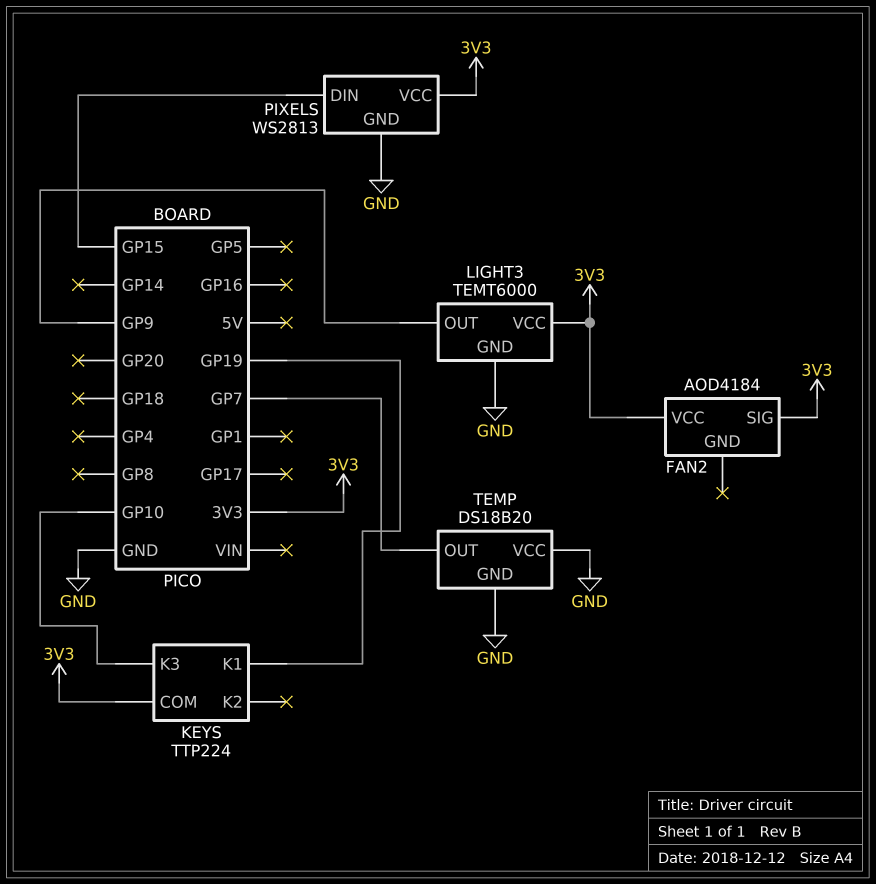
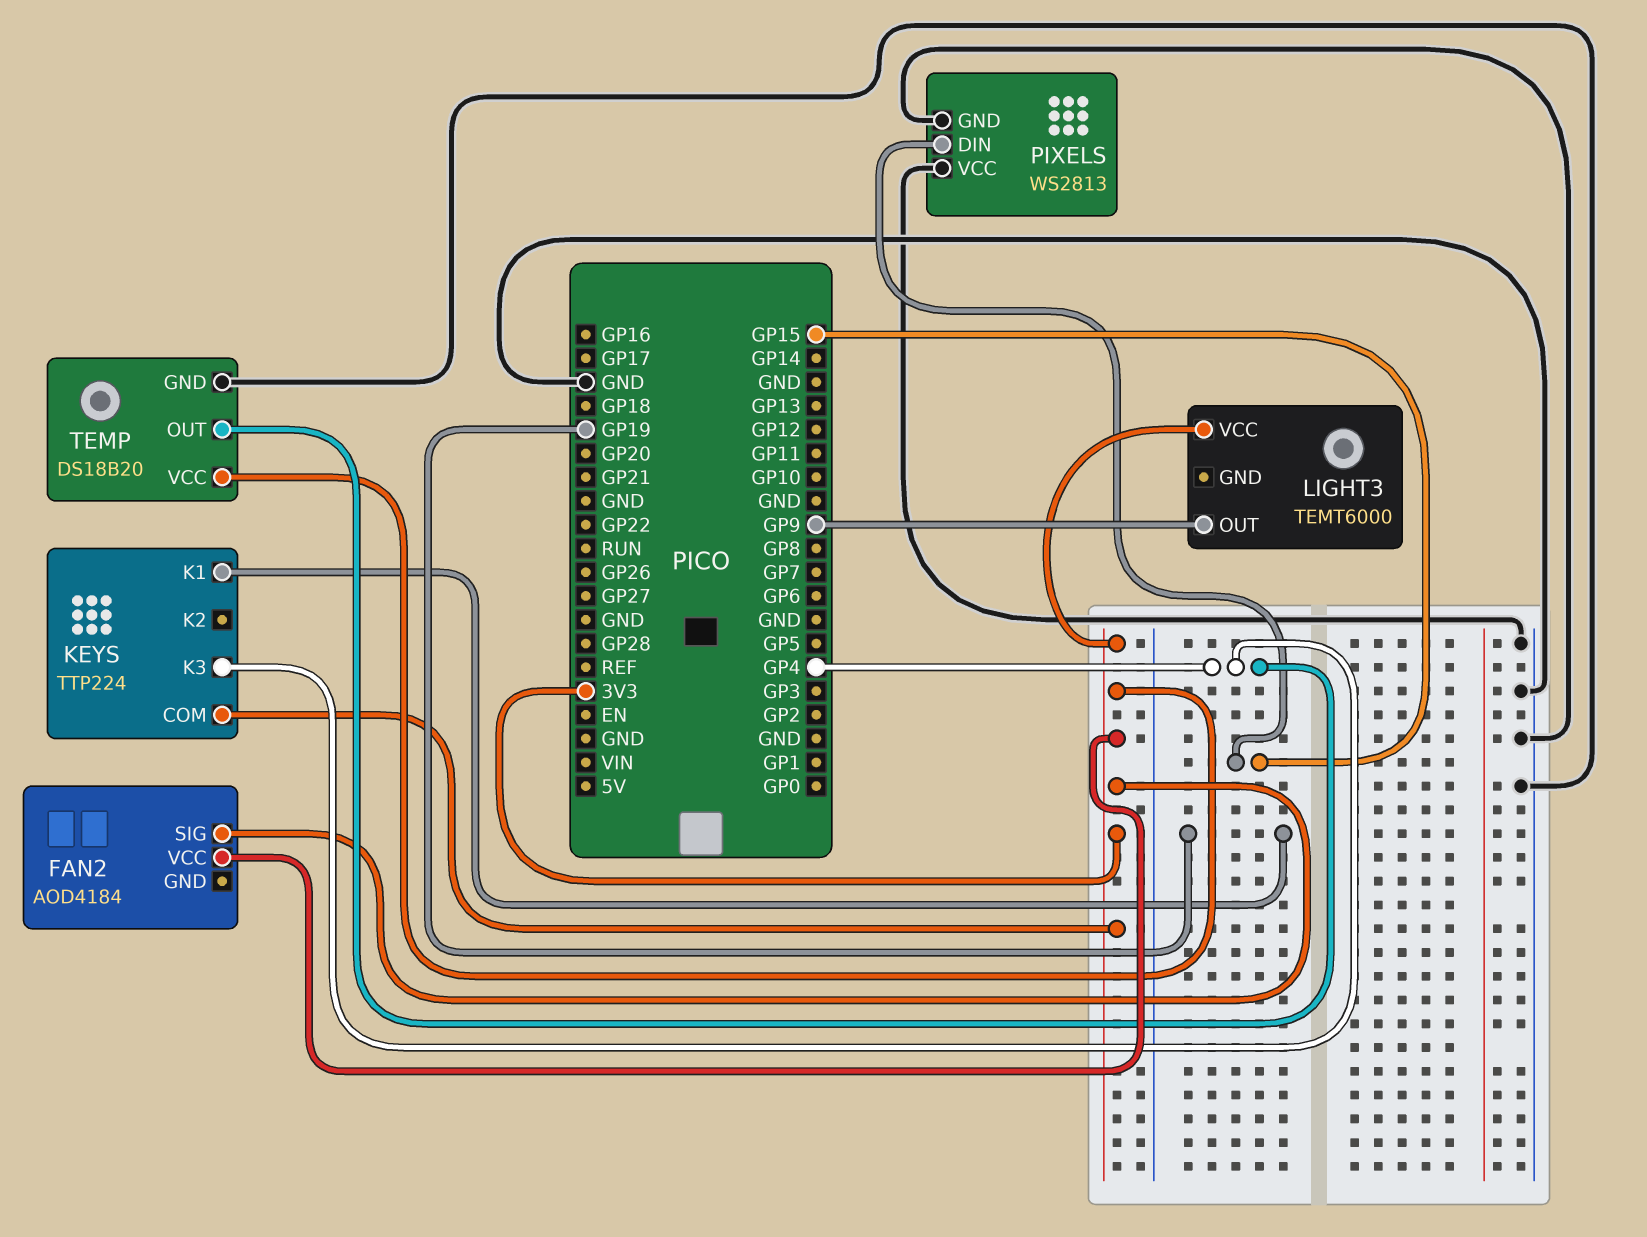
KEYS pin K3: GP10 -> GP4
LIGHT3 pin GND: GND -> none
PIXELS pin VCC: 3V3 -> GND
TEMP pin OUT: GP7 -> GP4
TEMP pin VCC: GND -> 3V3

